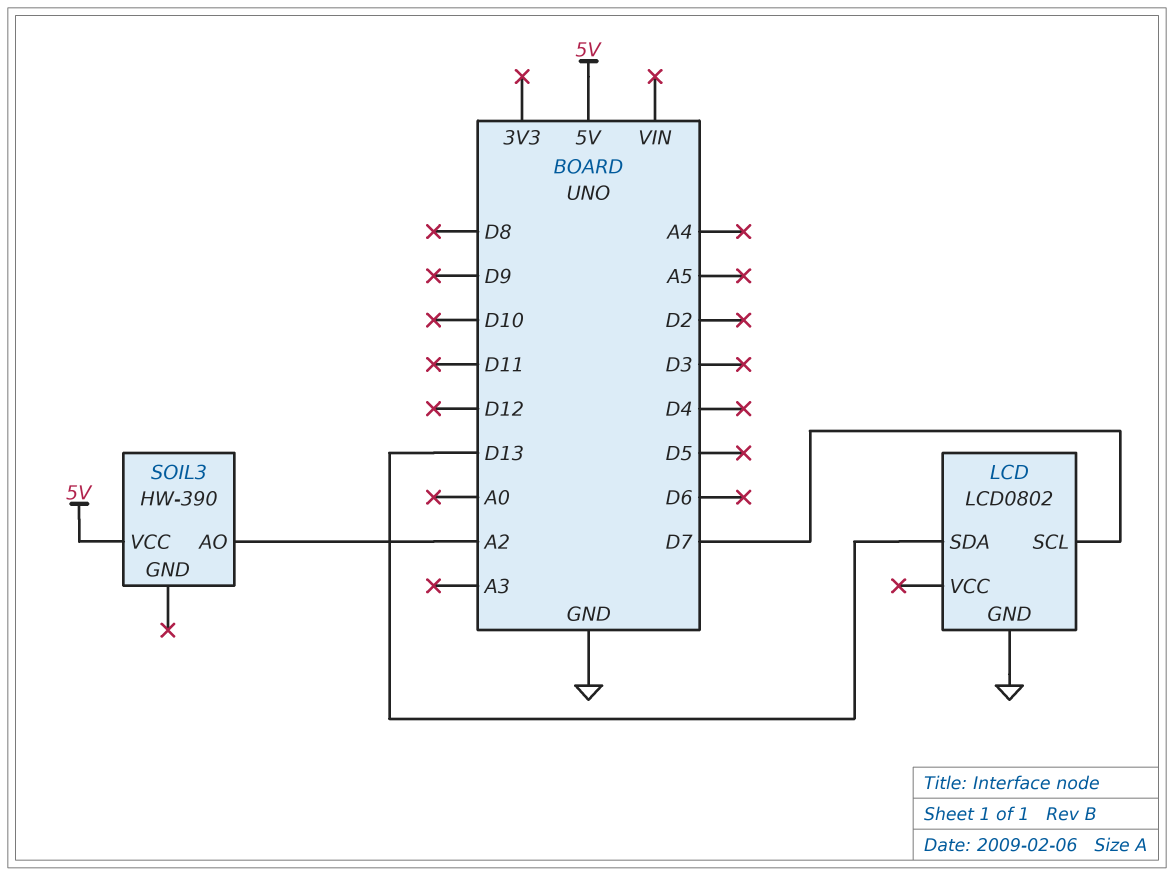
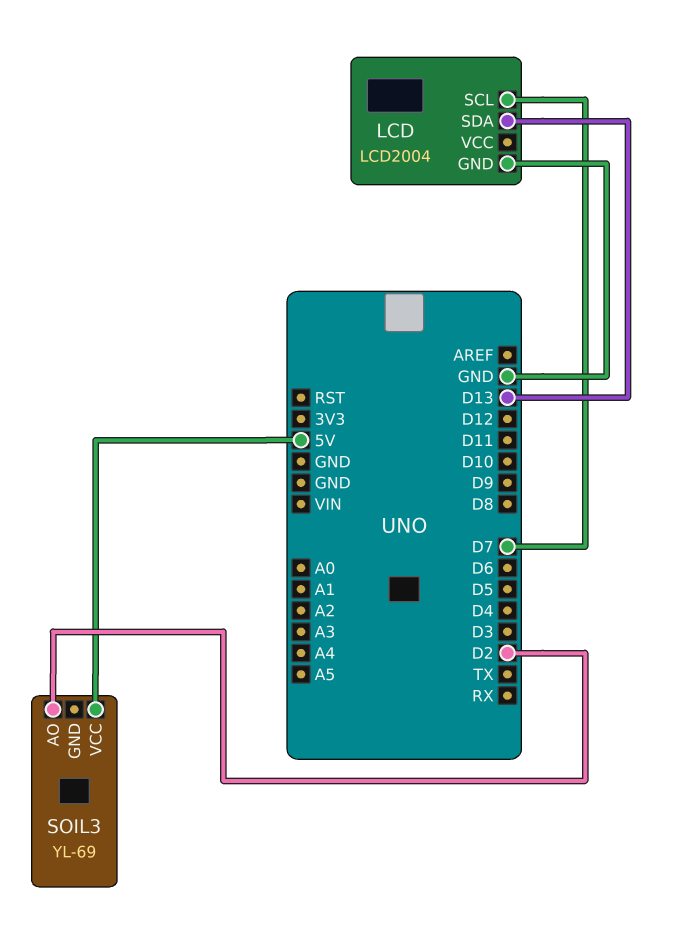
LCD: LCD0802 -> LCD2004
SOIL3: HW-390 -> YL-69
SOIL3 pin AO: A2 -> D2

